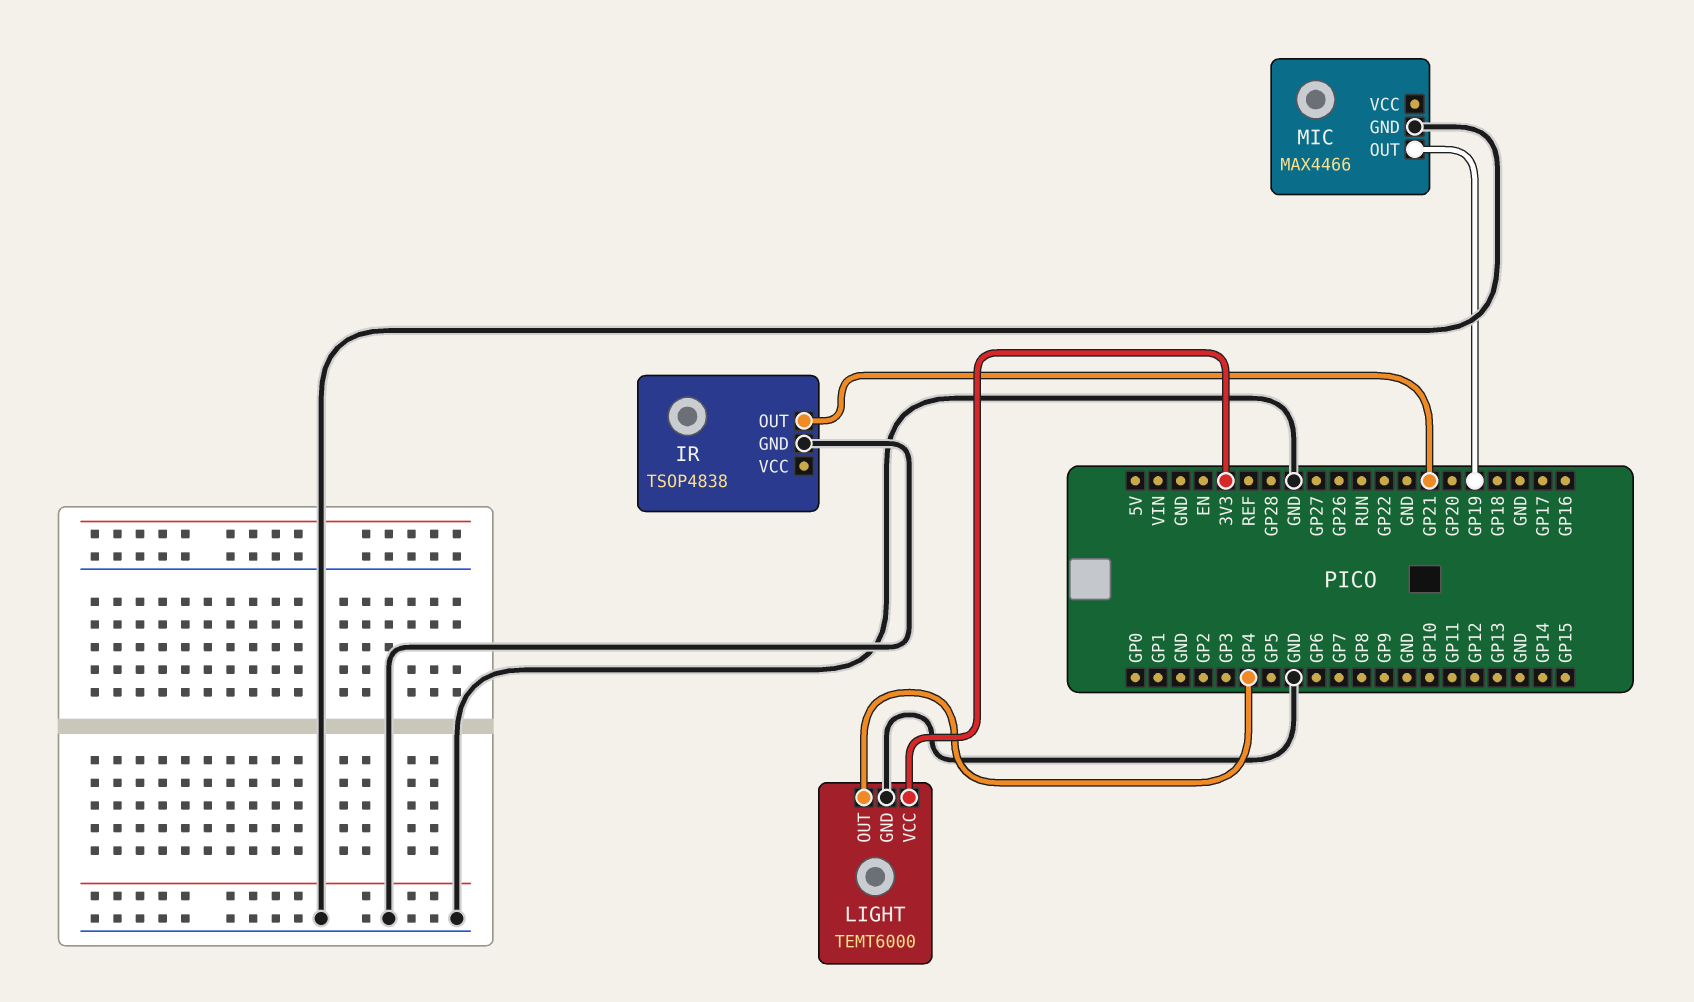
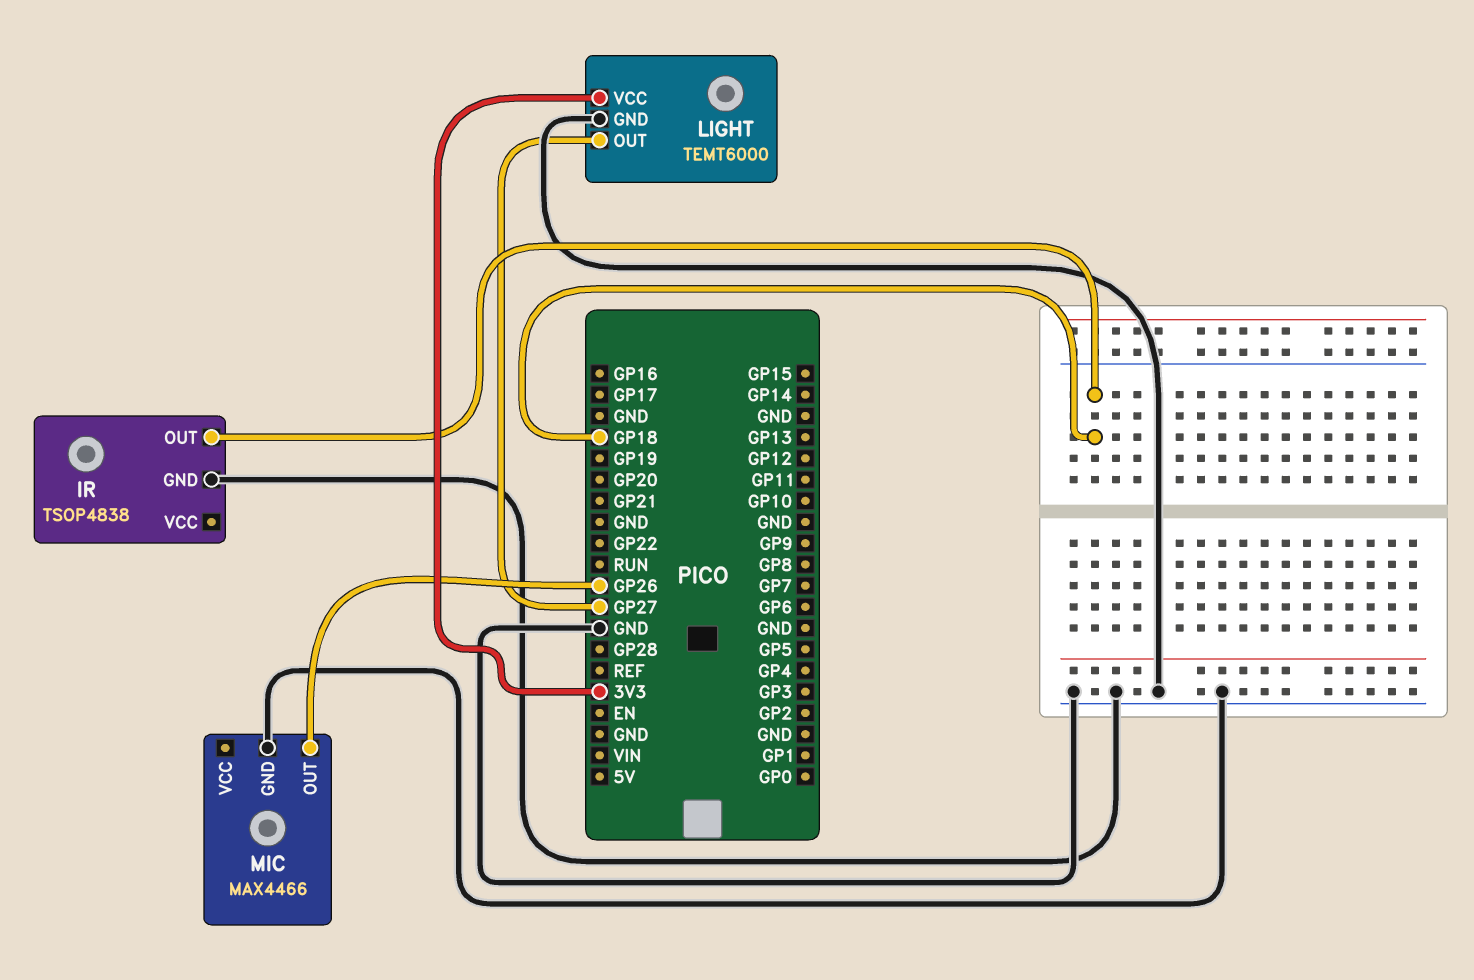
IR pin OUT: GP21 -> GP18
LIGHT pin OUT: GP4 -> GP27
MIC pin OUT: GP19 -> GP26

